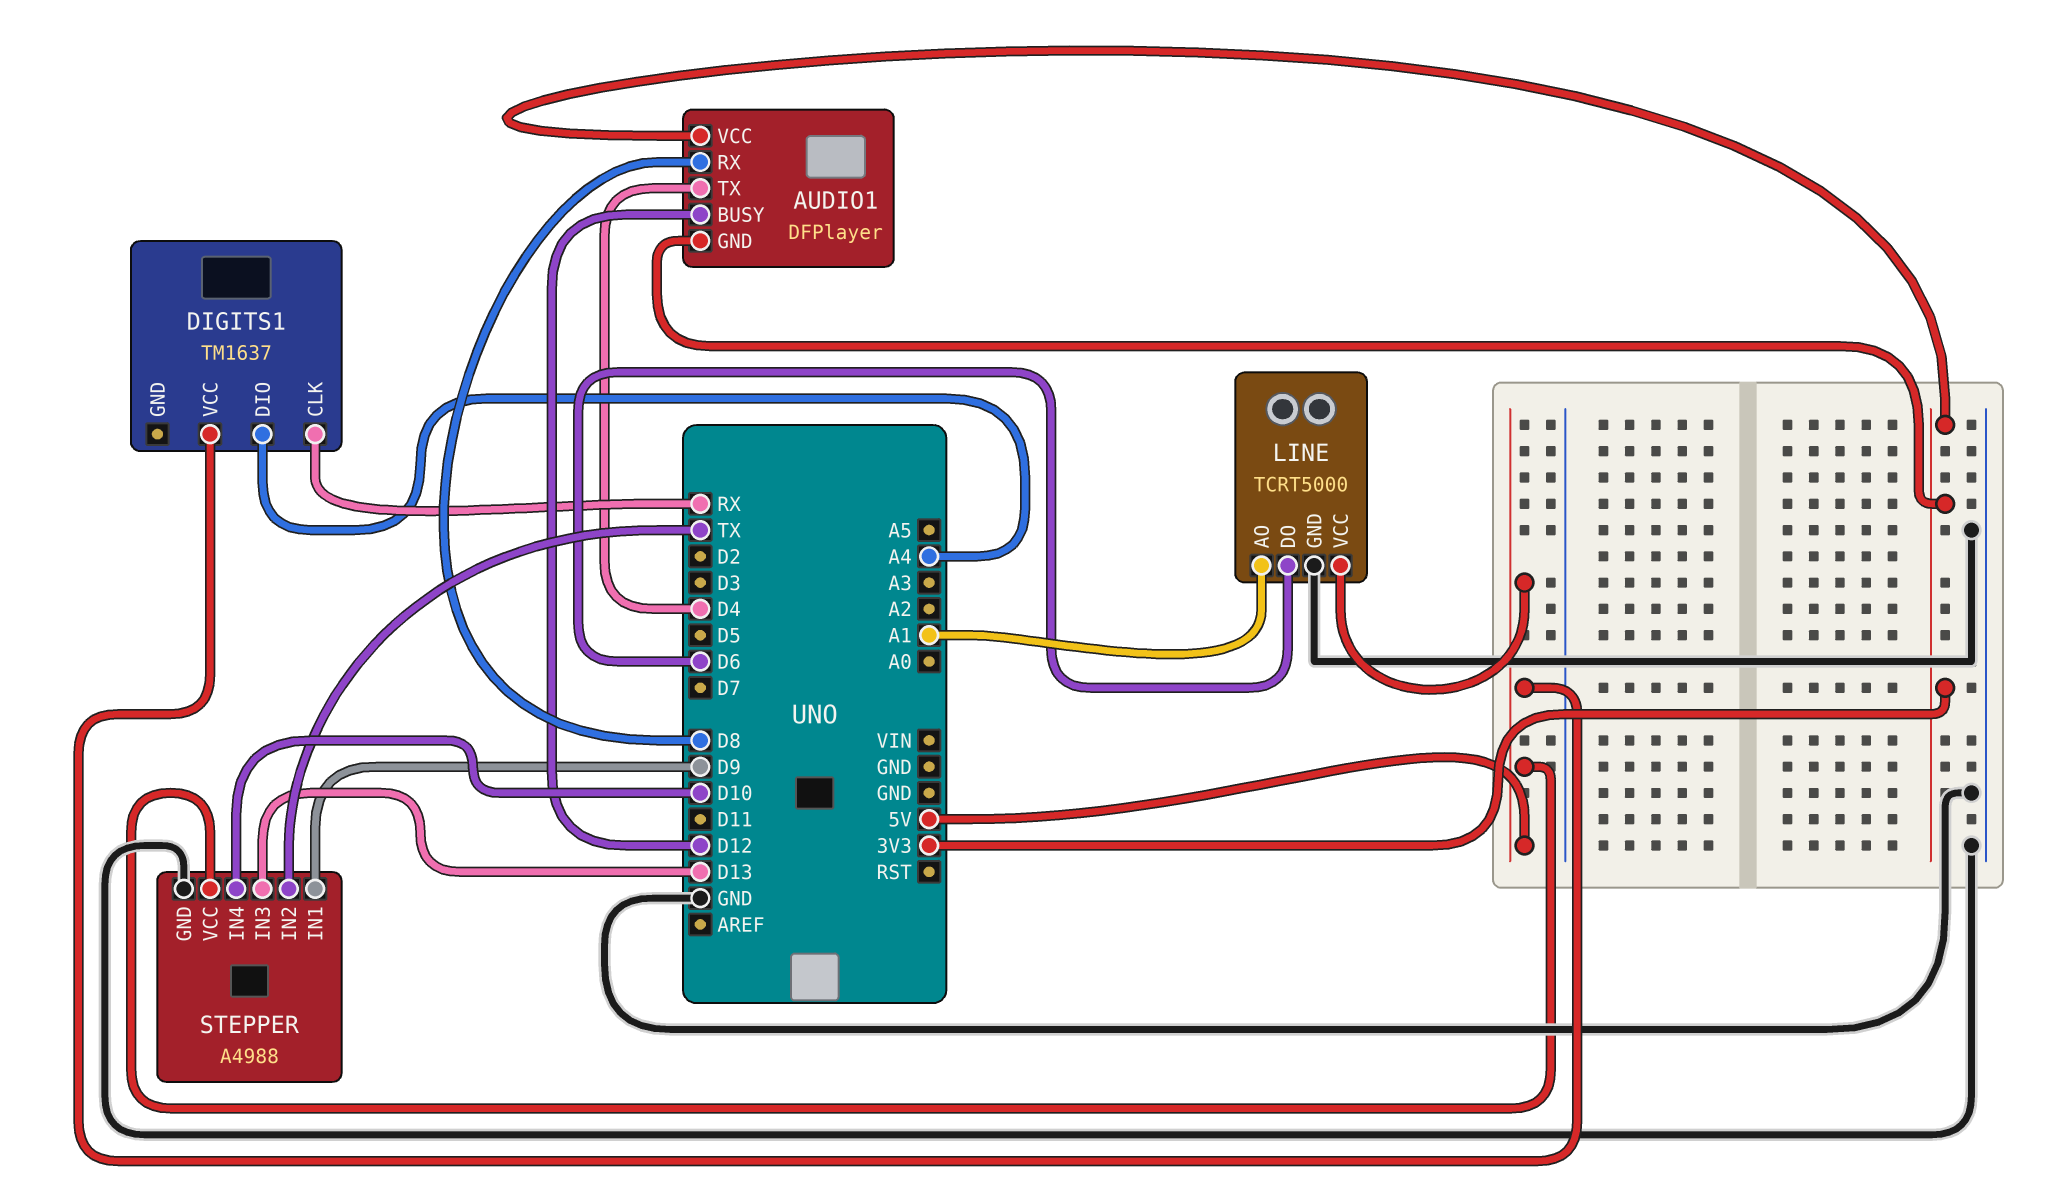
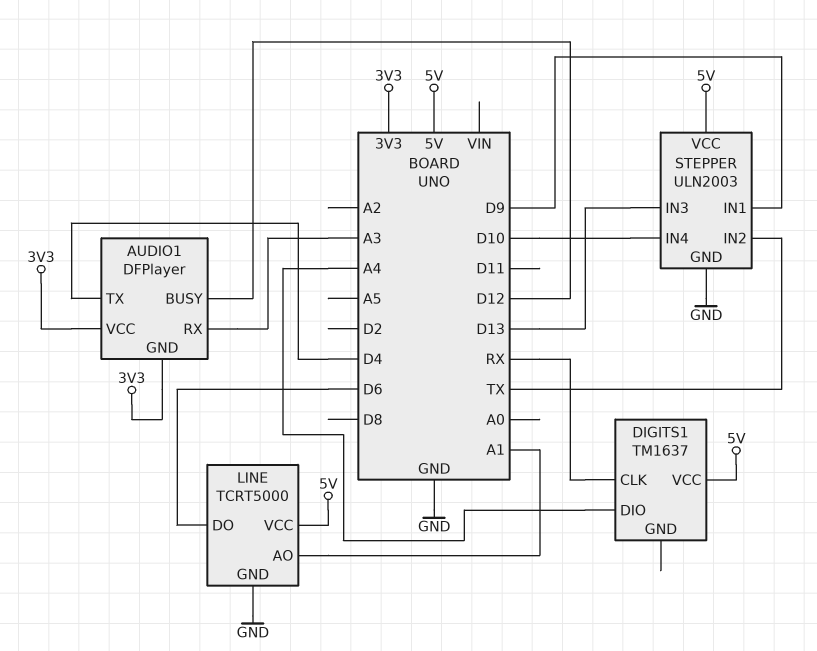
AUDIO1 pin RX: D8 -> A3
STEPPER: A4988 -> ULN2003

